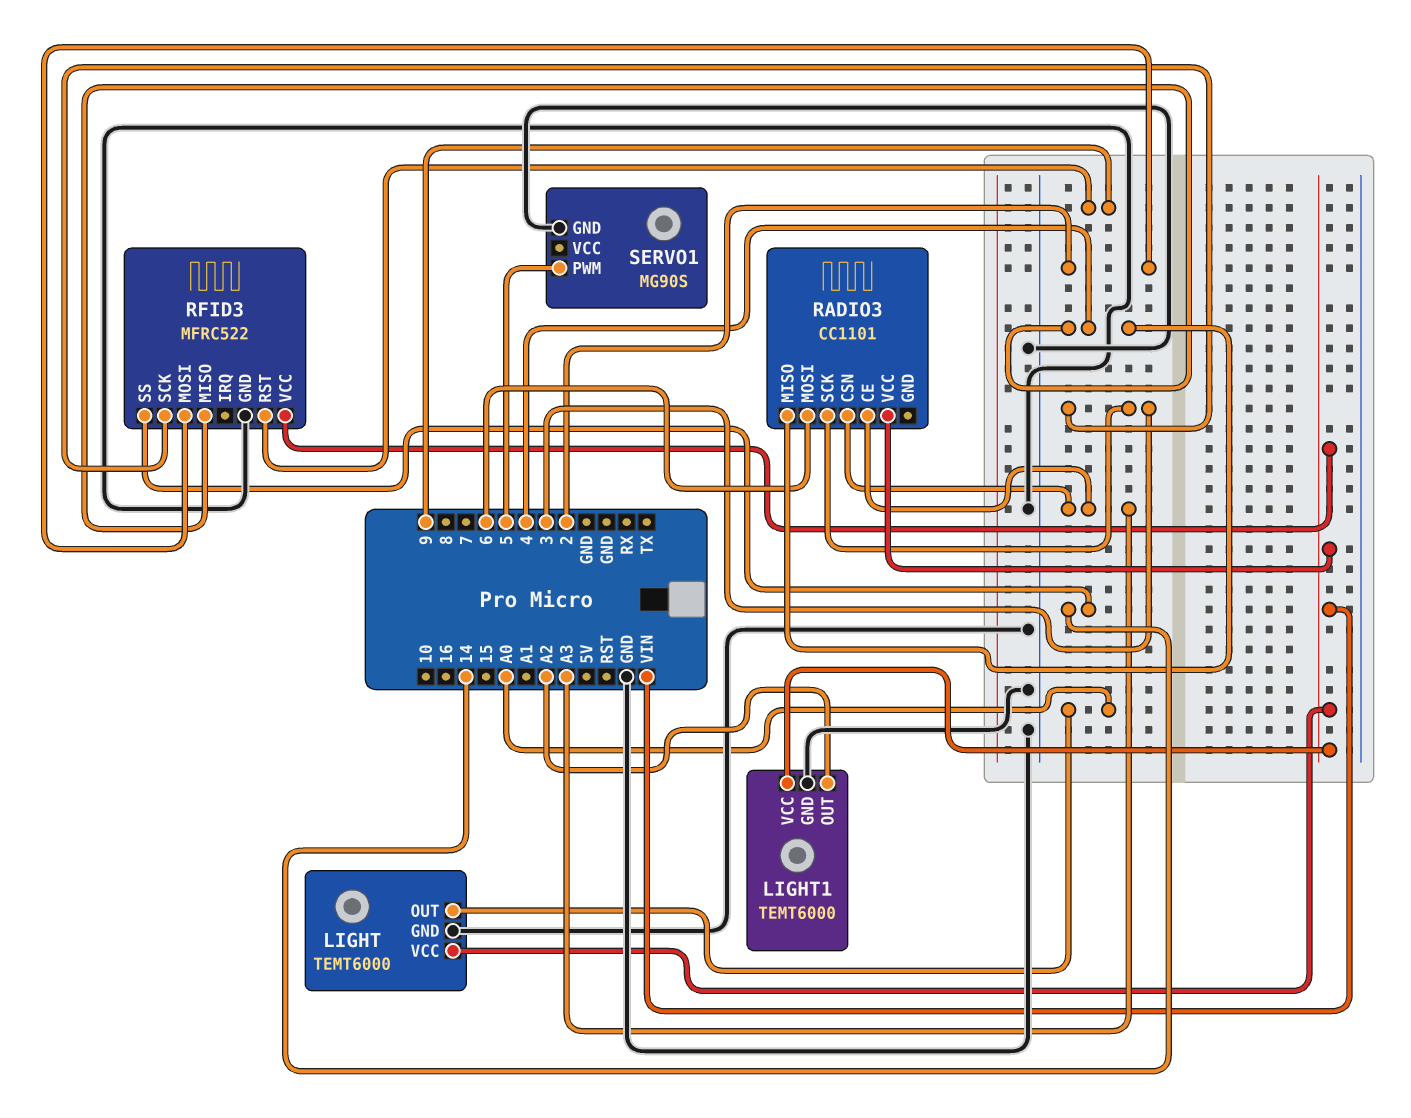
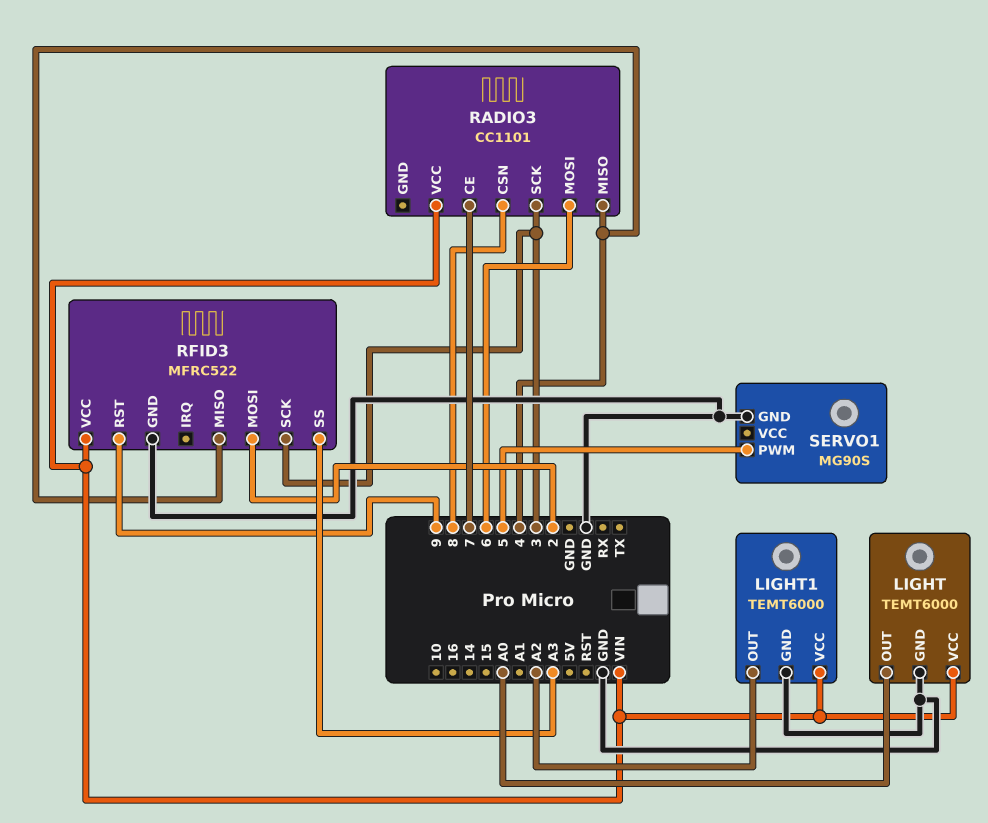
RADIO3 pin CE: A3 -> 7
RADIO3 pin CSN: A3 -> 8
RFID3 pin SS: 14 -> A3

